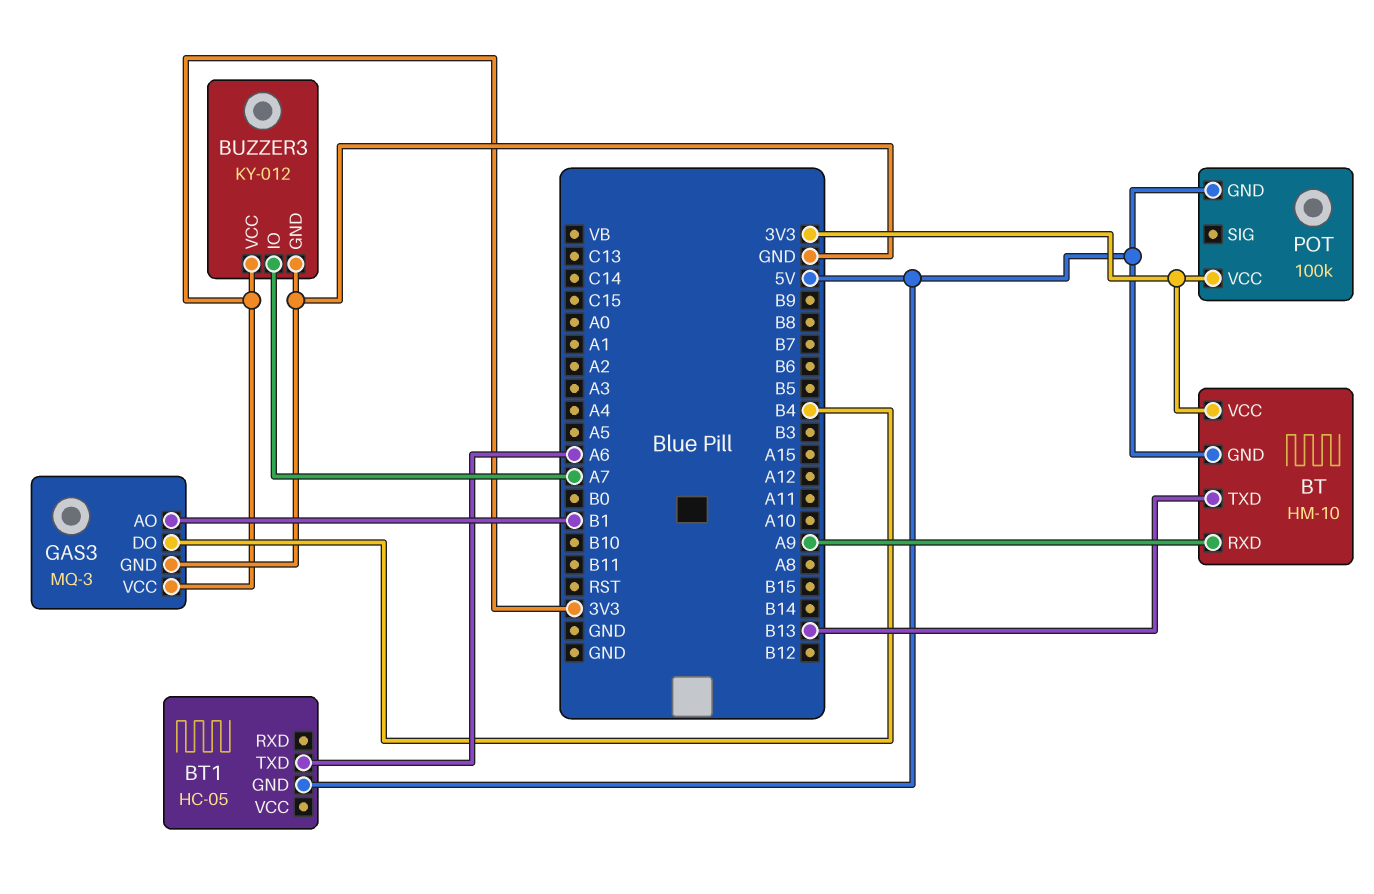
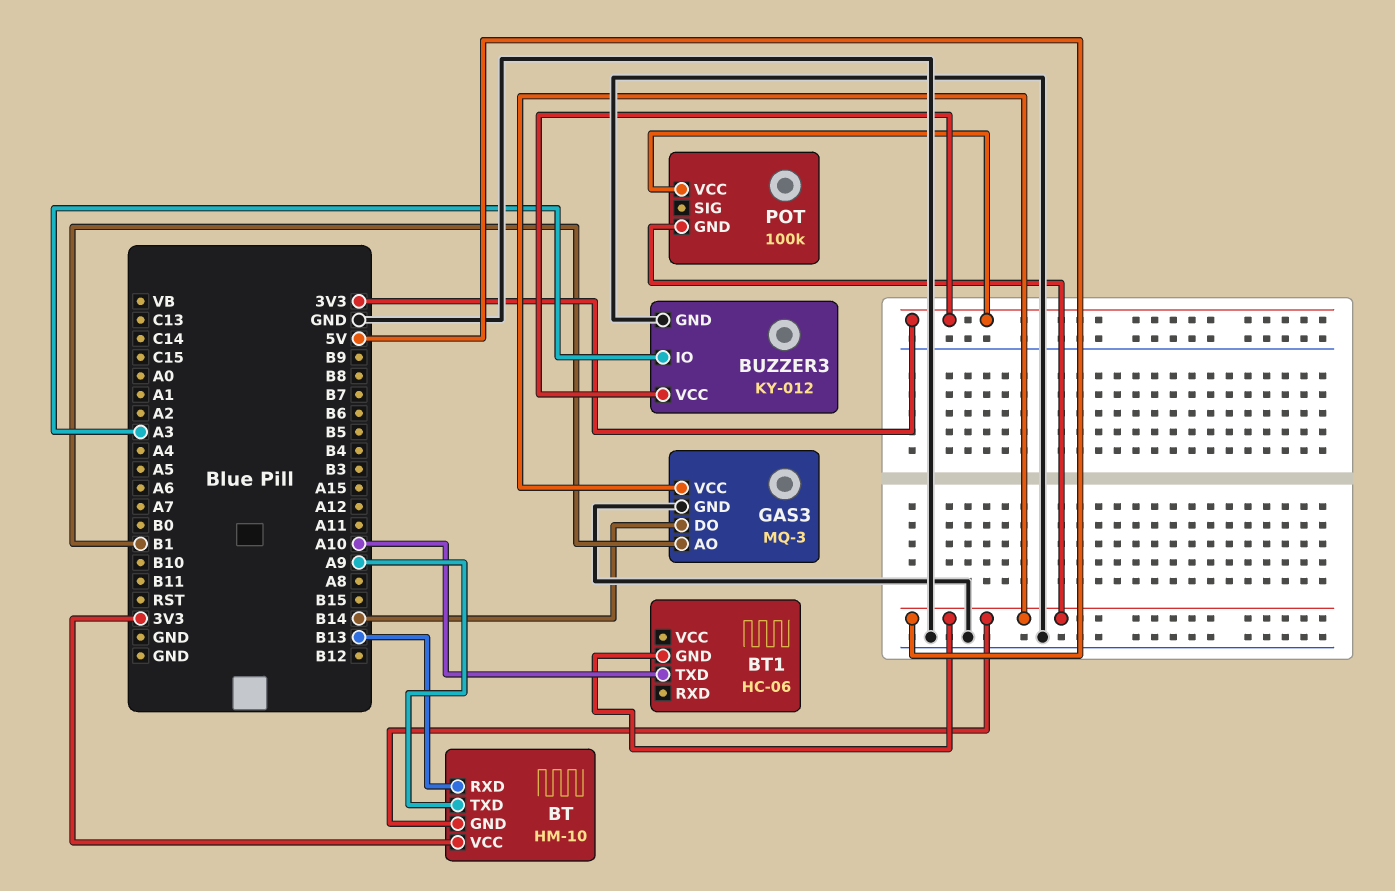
BT pin RXD: A9 -> B13
BT pin TXD: B13 -> A9
BT1: HC-05 -> HC-06
BT1 pin TXD: A6 -> A10
BUZZER3 pin IO: A7 -> A3
GAS3 pin DO: B4 -> B14
GAS3 pin VCC: 3V3 -> 5V

